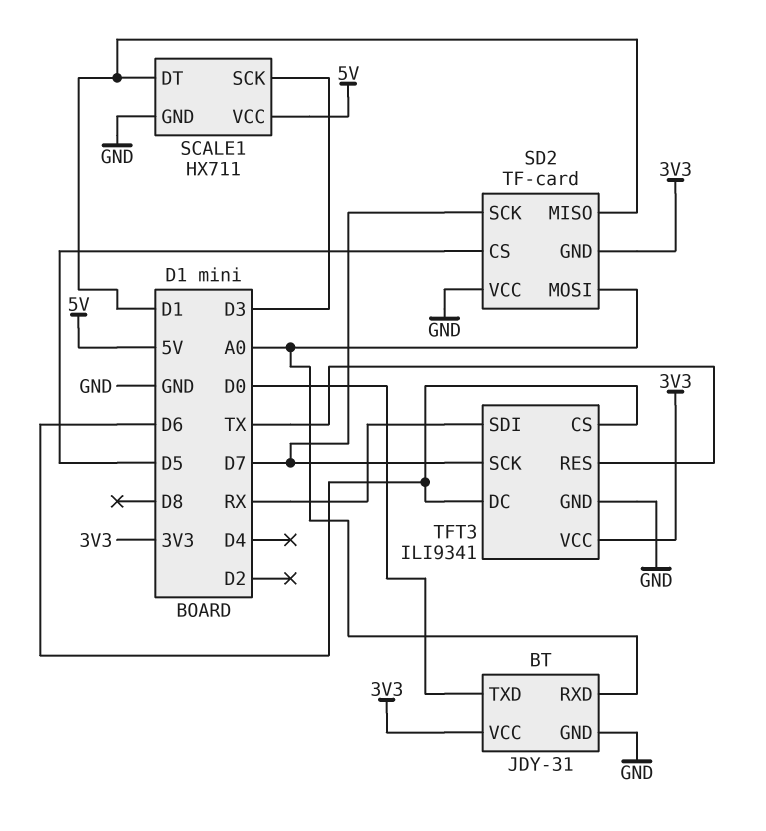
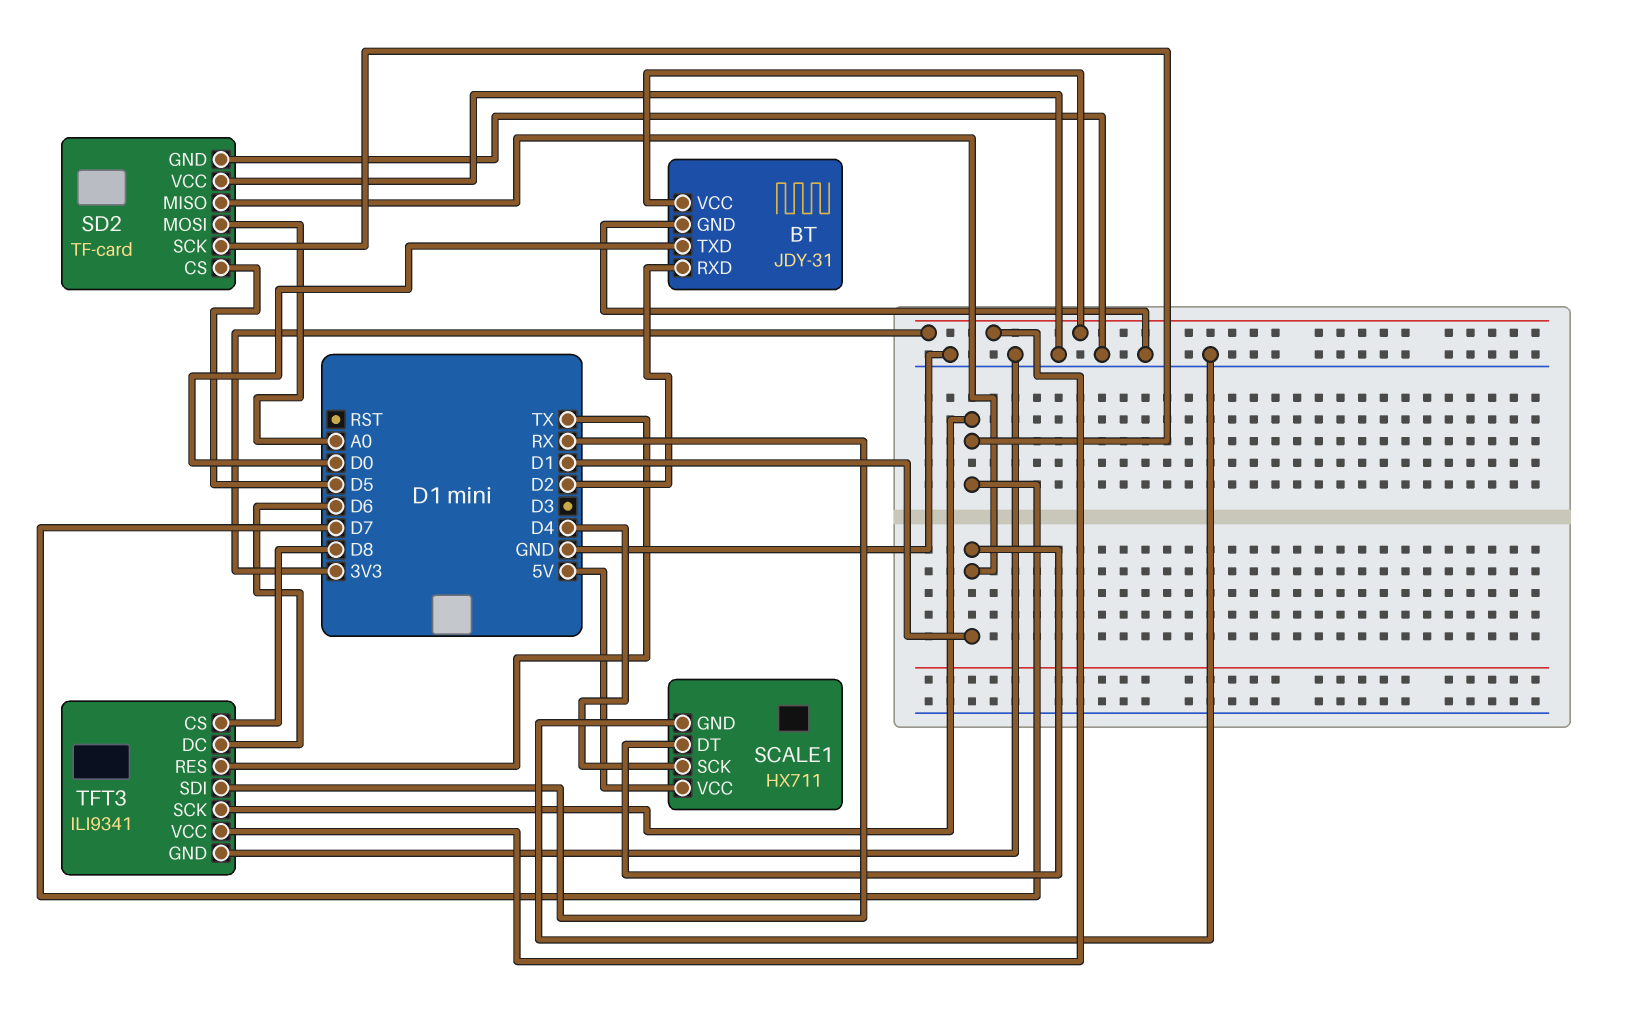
BT pin RXD: A0 -> D2
SCALE1 pin SCK: D3 -> D4
SD2 pin GND: 3V3 -> GND
TFT3 pin CS: D6 -> D8

